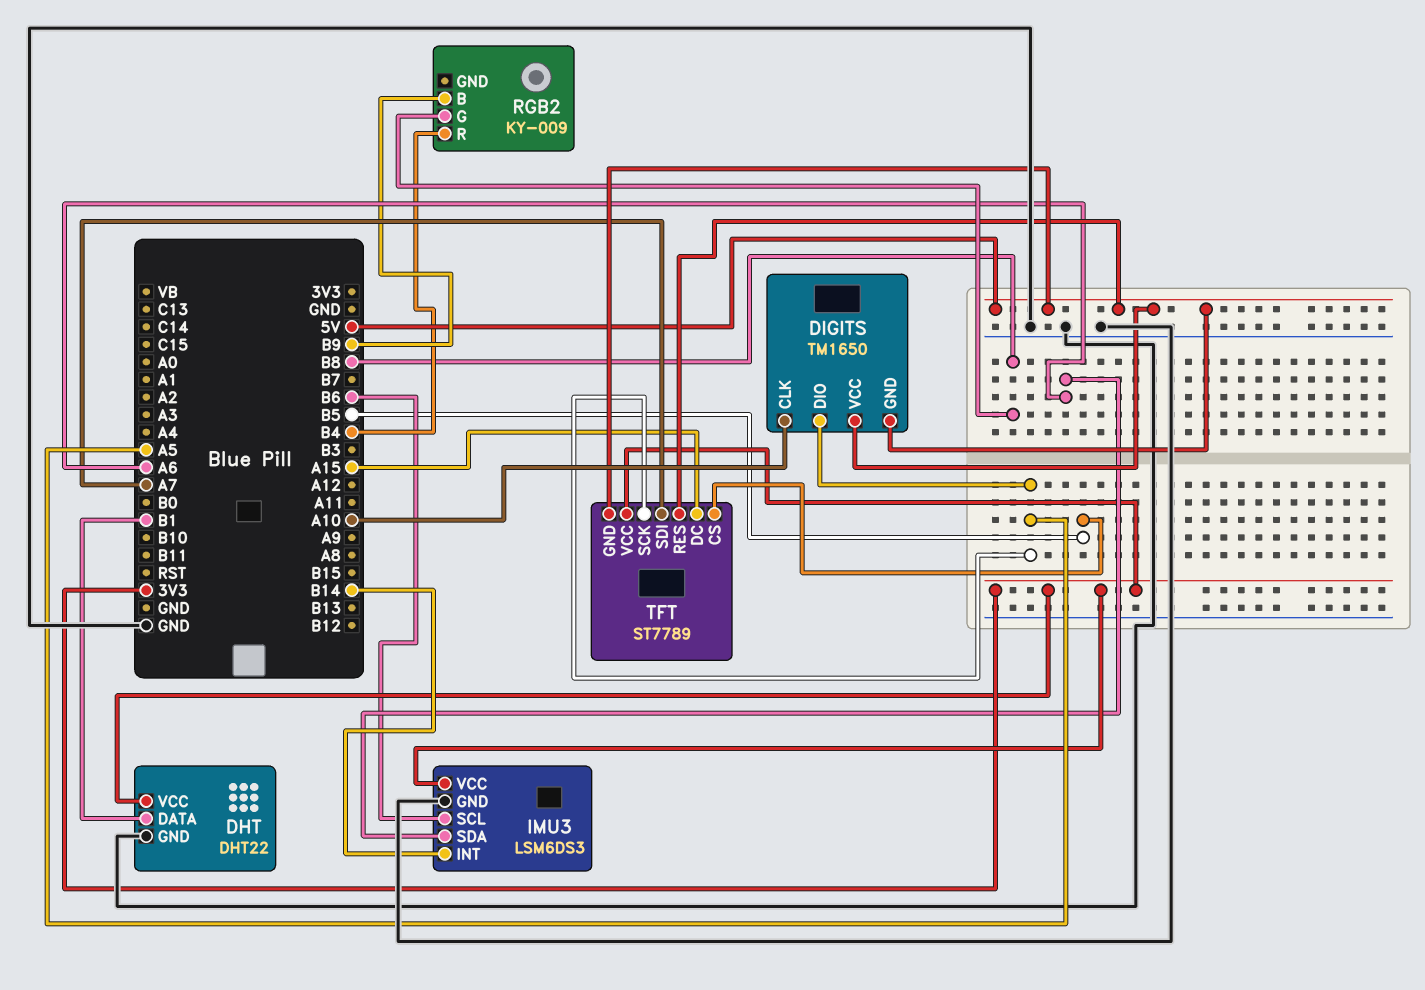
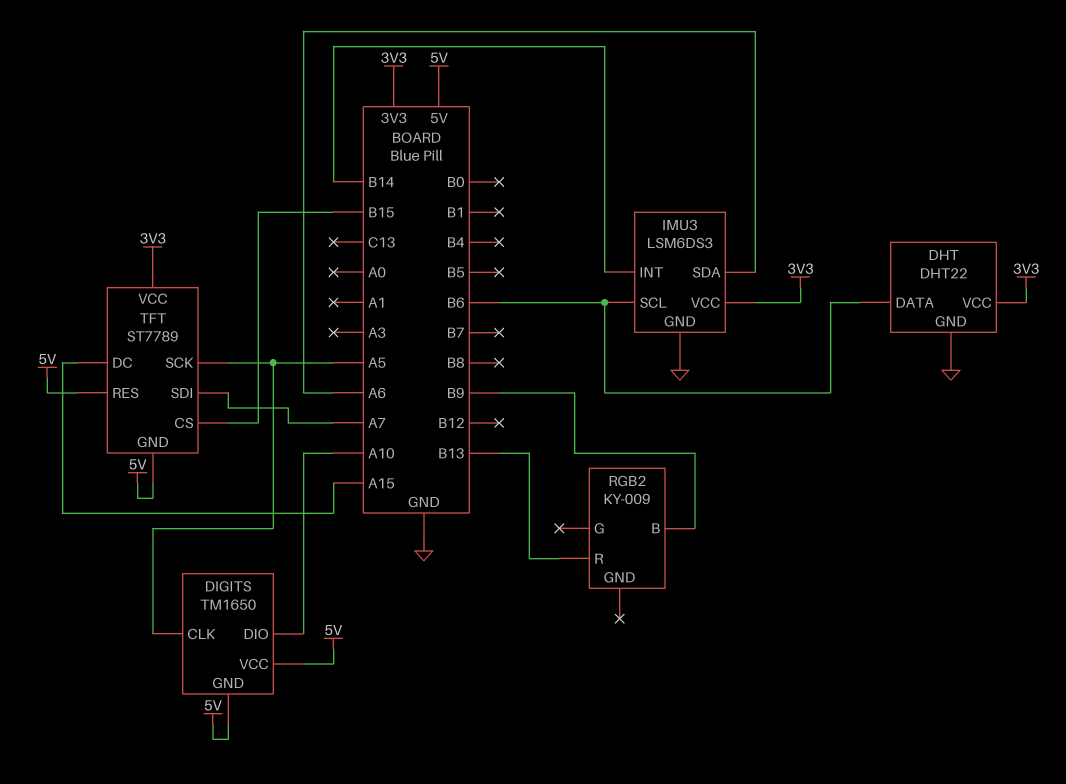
DHT pin DATA: B1 -> B6
DIGITS pin CLK: A10 -> A5
DIGITS pin DIO: A5 -> A10
RGB2 pin G: B8 -> none
RGB2 pin R: B4 -> B13
TFT pin CS: B5 -> B15

